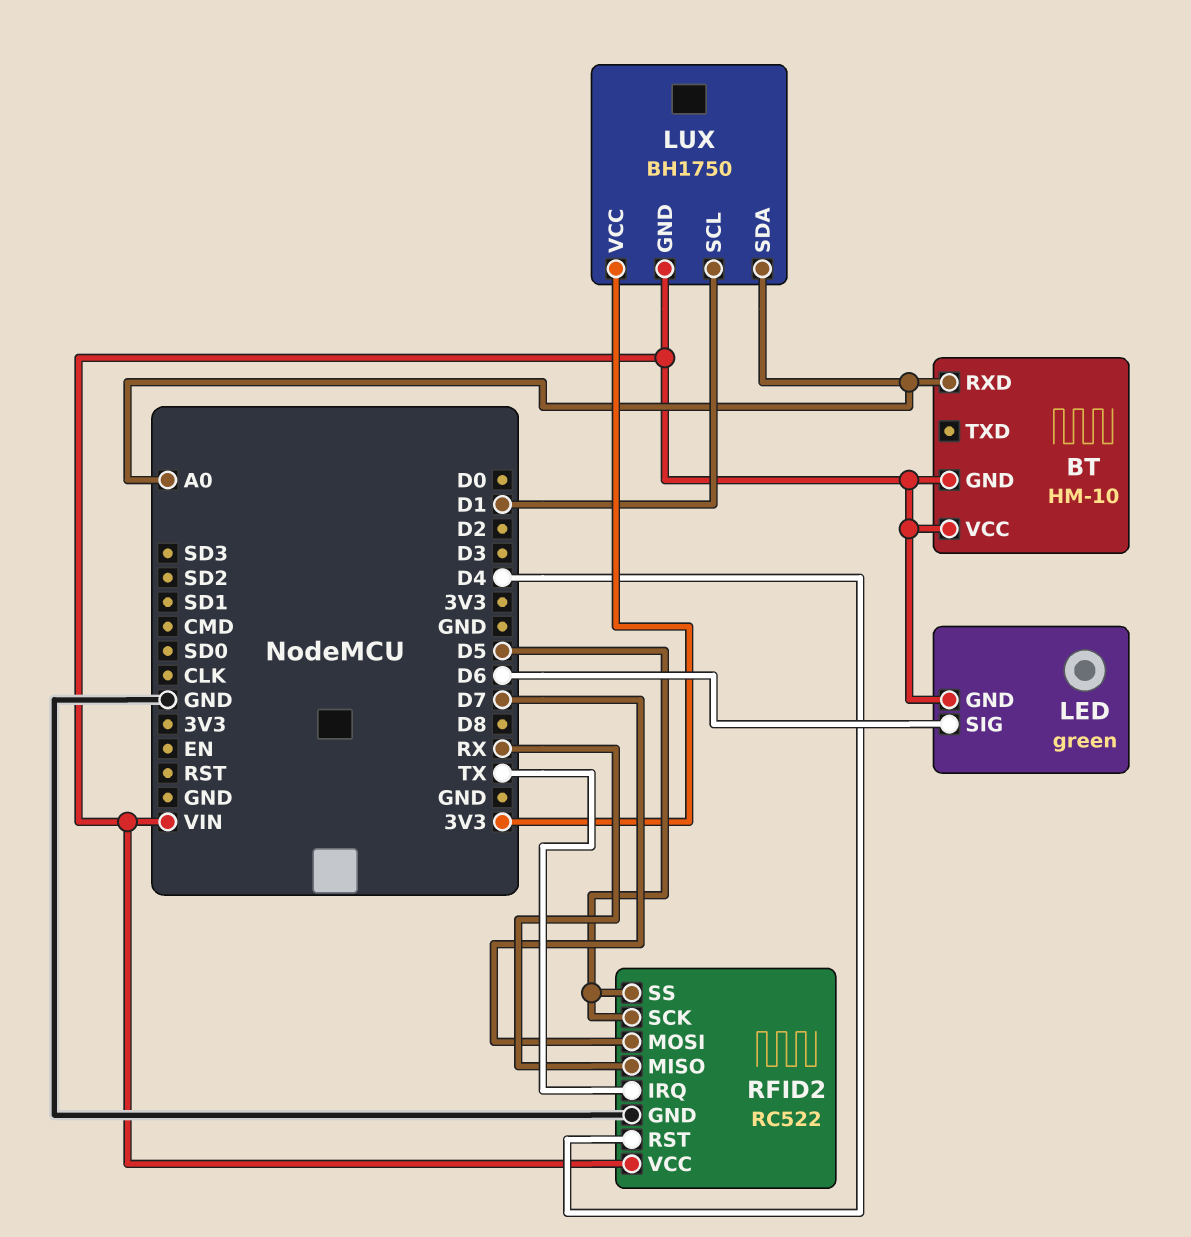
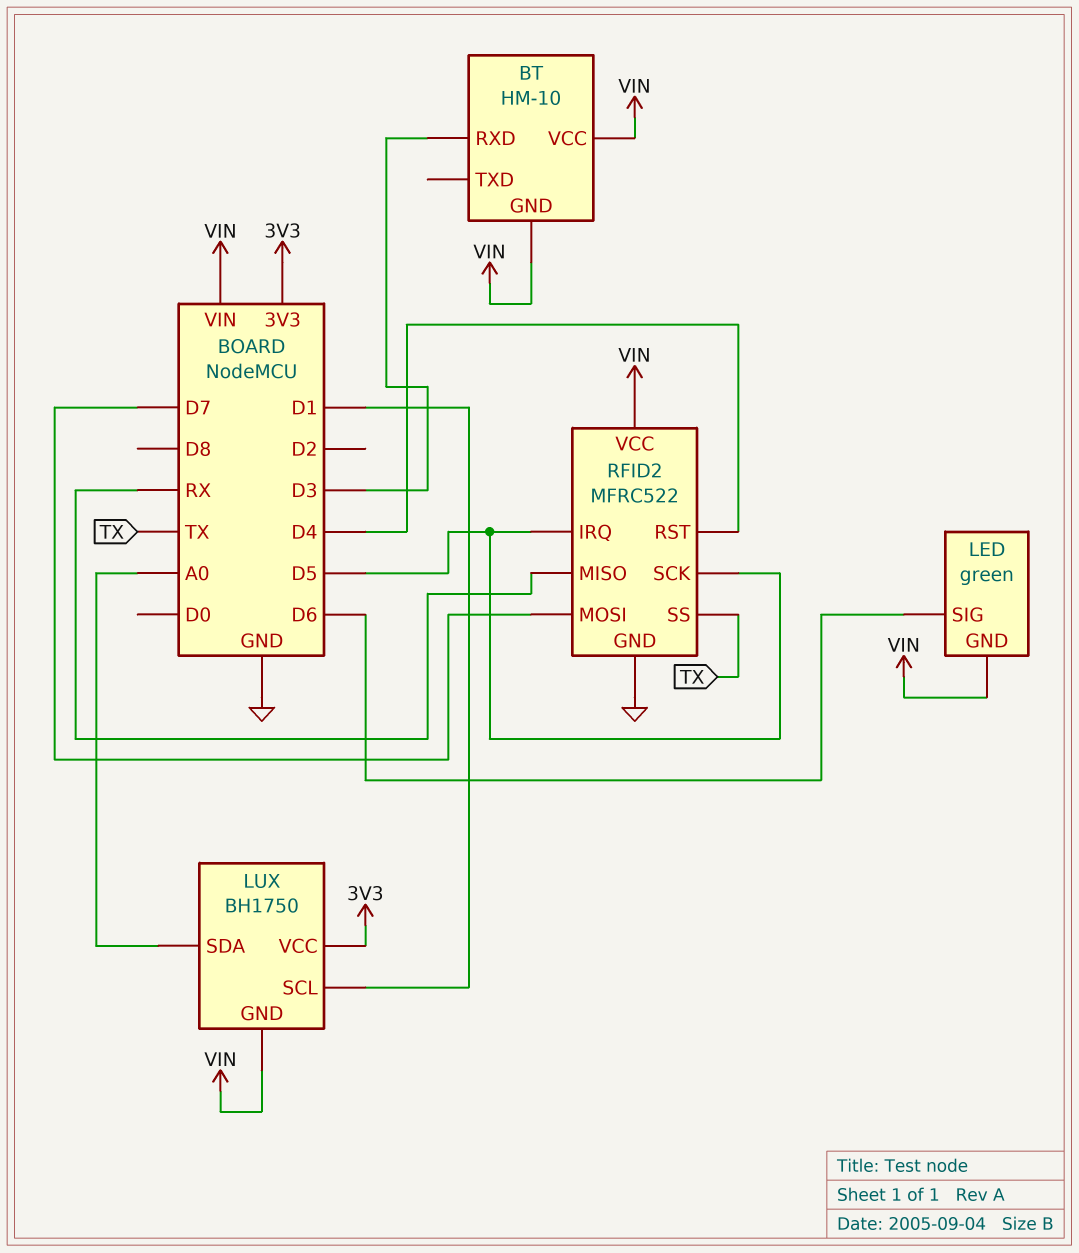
BT pin RXD: A0 -> D3
RFID2: RC522 -> MFRC522
RFID2 pin IRQ: TX -> D5
RFID2 pin SS: D5 -> TX

